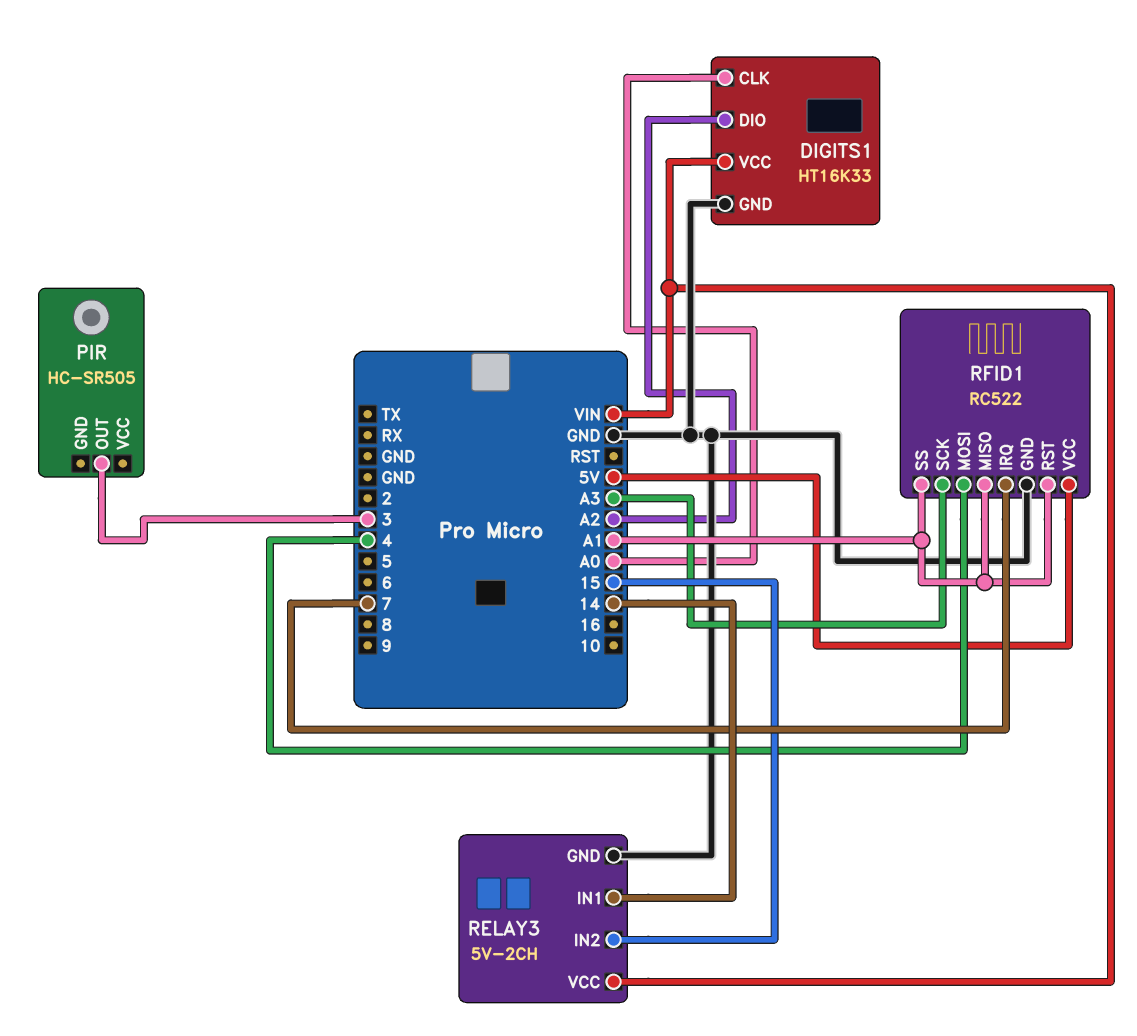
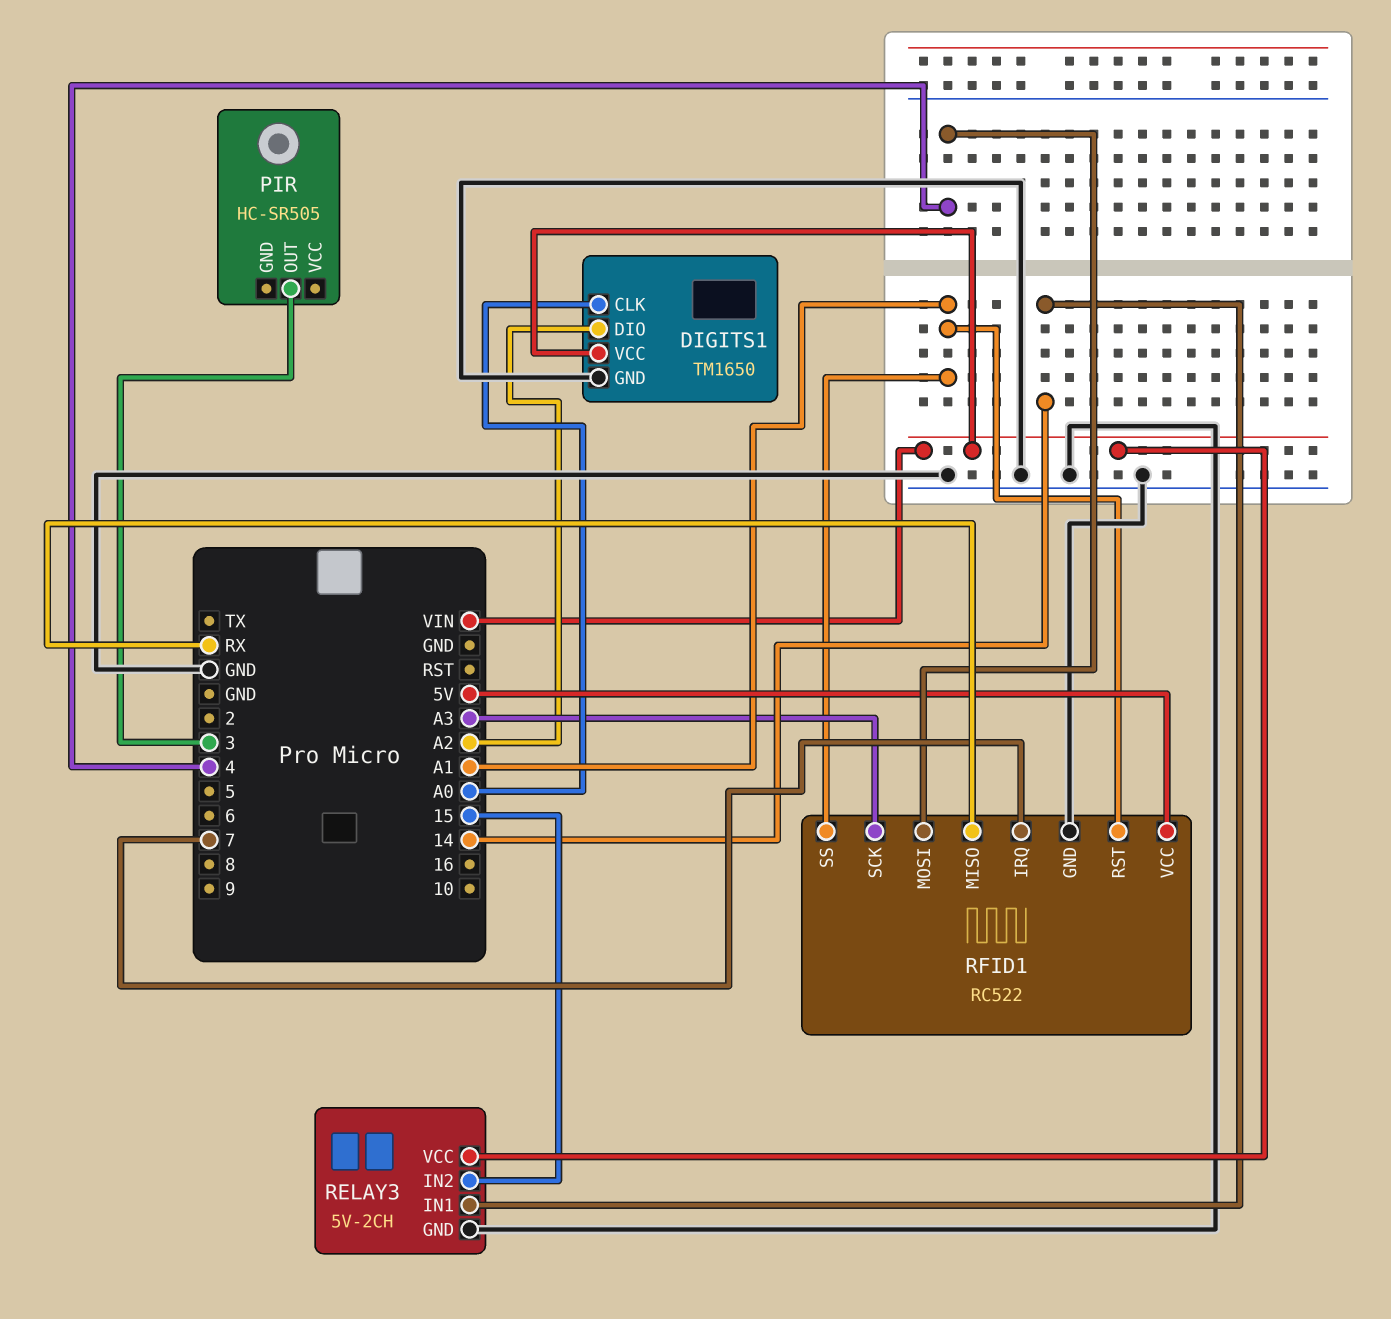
DIGITS1: HT16K33 -> TM1650
RFID1 pin MISO: A1 -> RX

